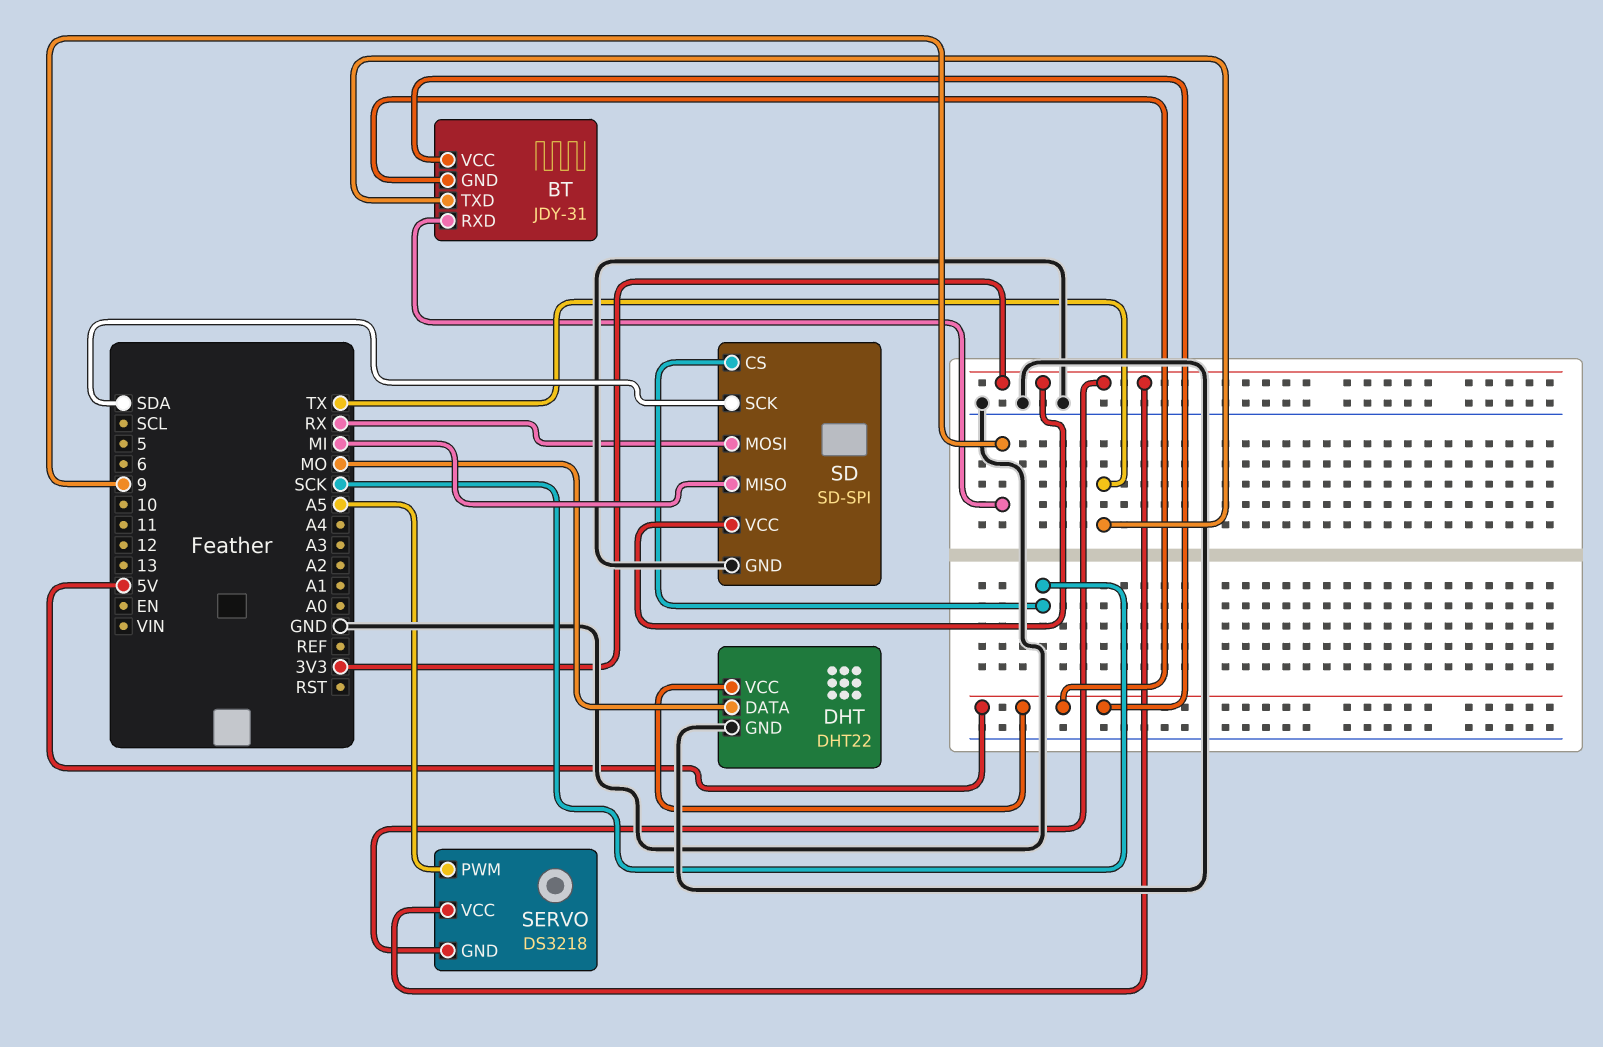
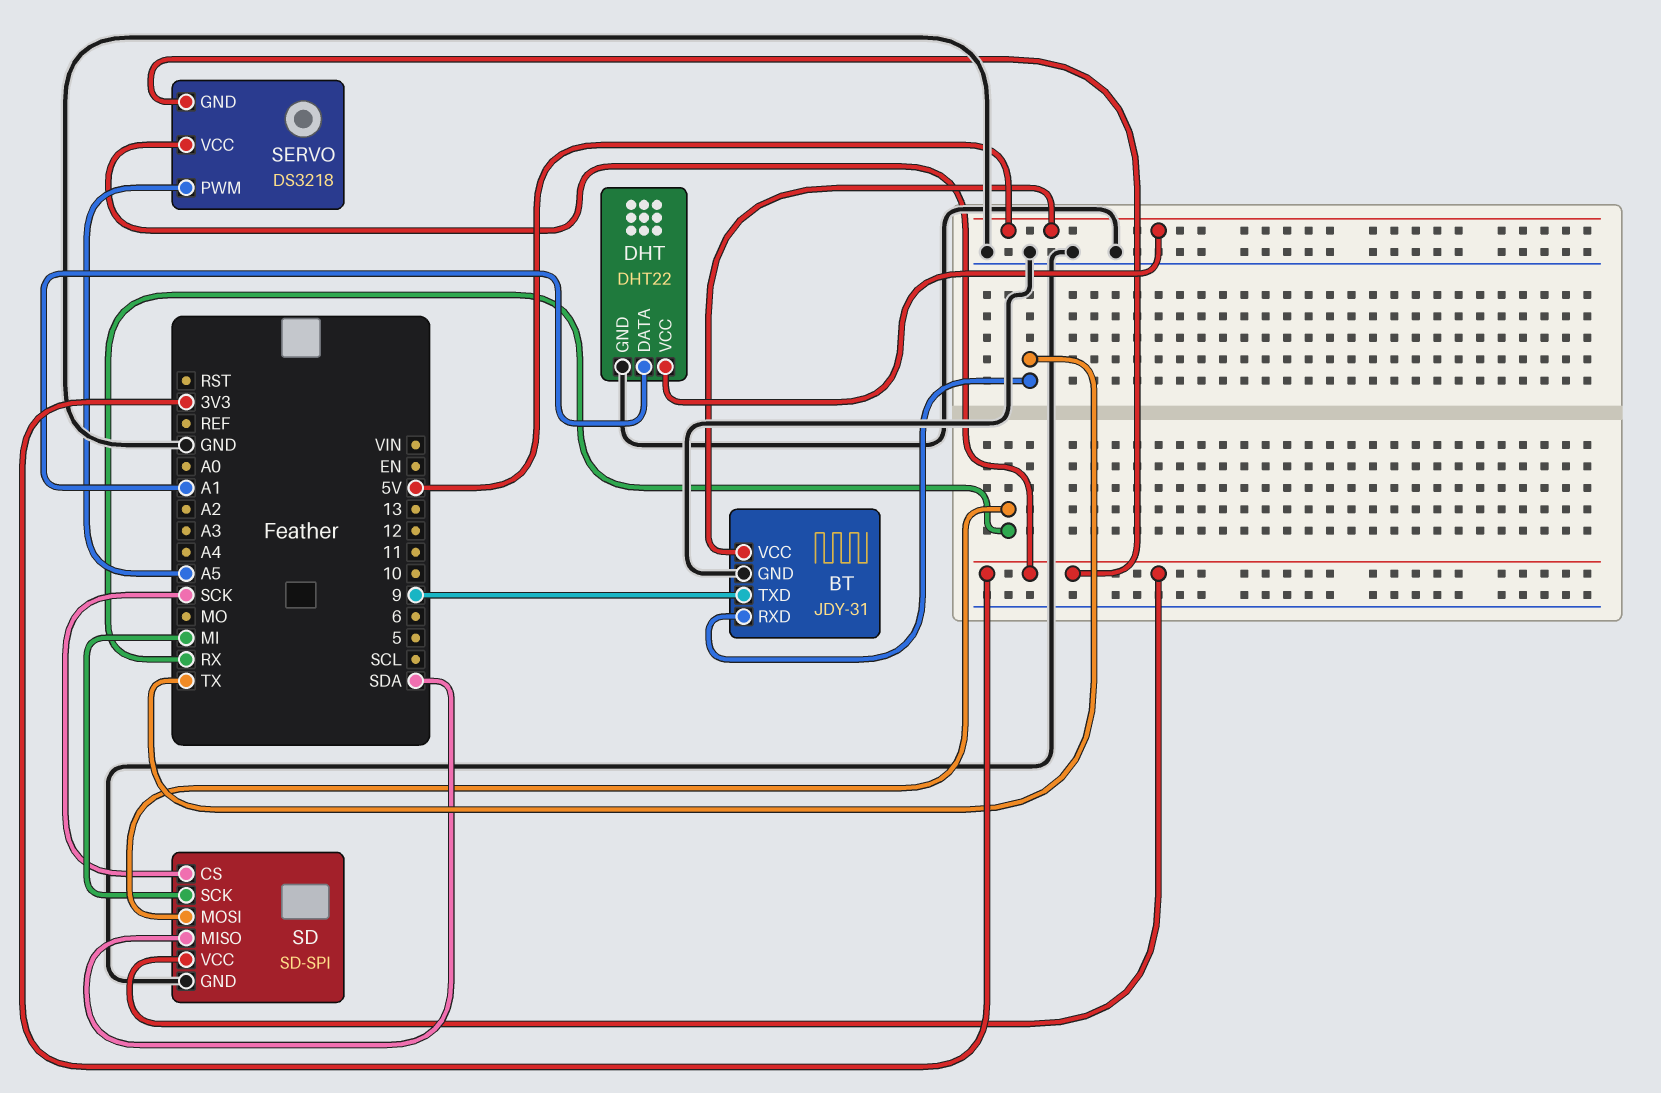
BT pin GND: 5V -> GND
BT pin RXD: 9 -> TX
BT pin TXD: TX -> 9
DHT pin DATA: MO -> A1
SD pin MISO: MI -> SDA
SD pin SCK: SDA -> MI

